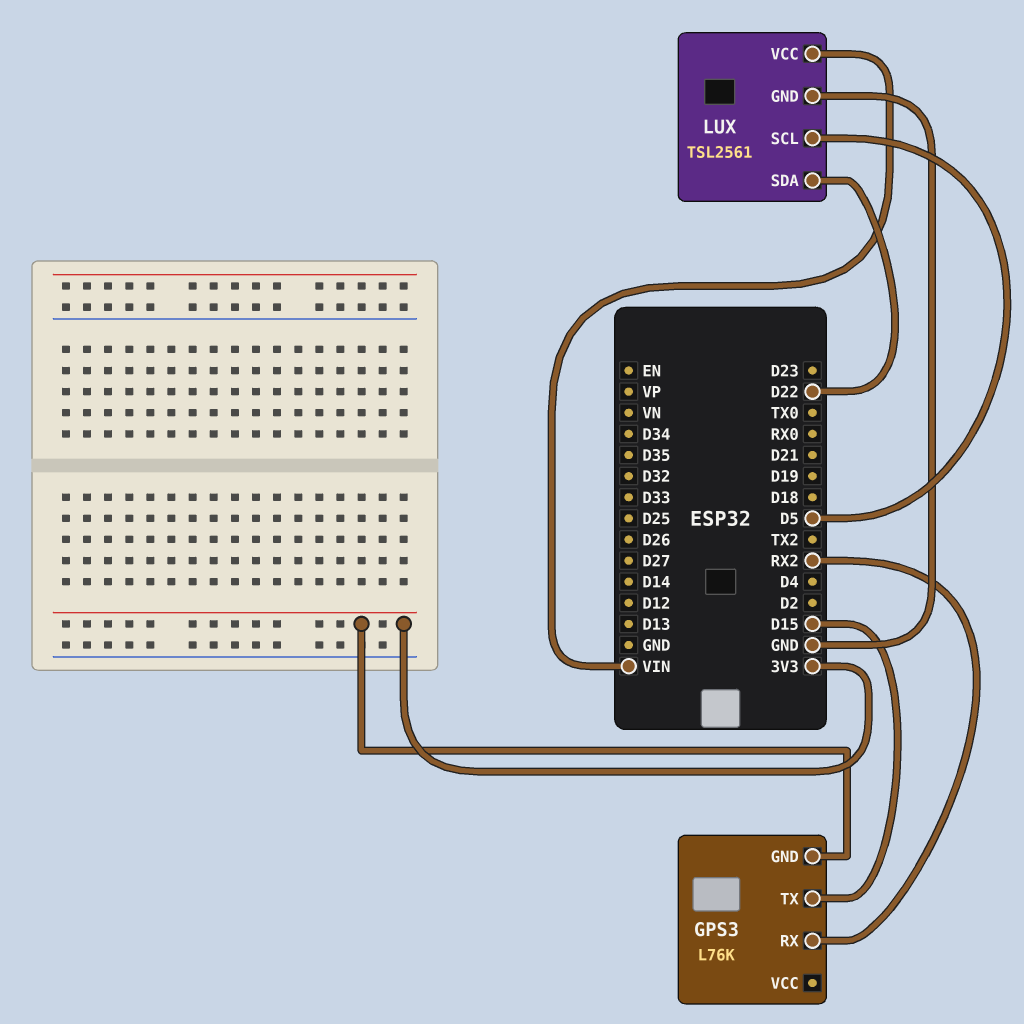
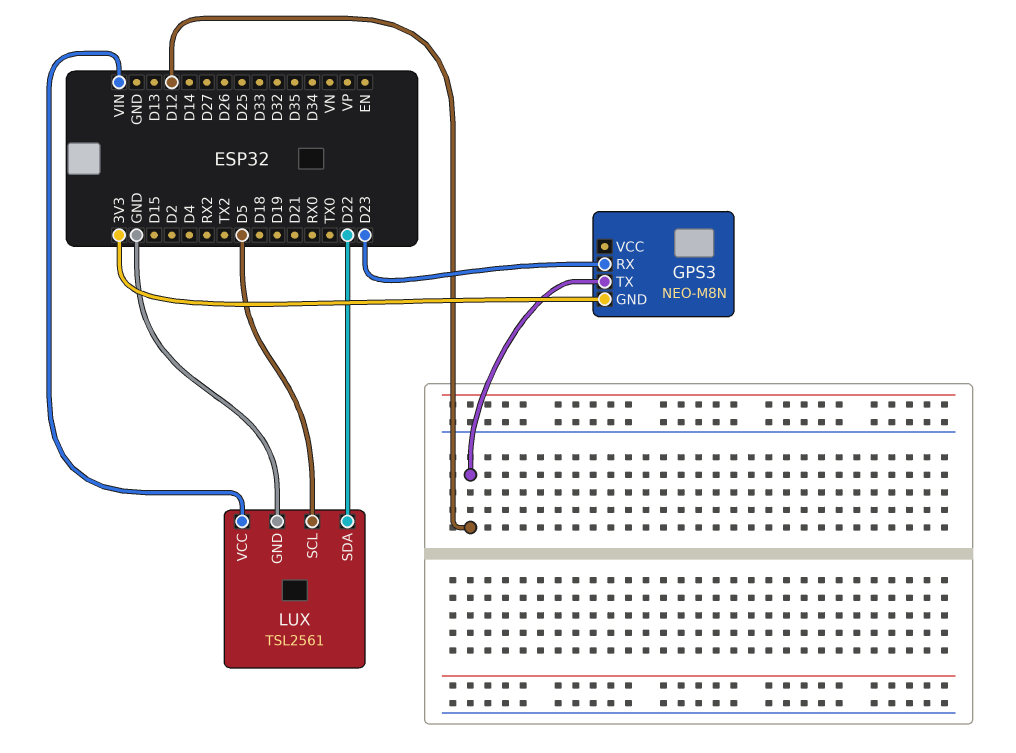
GPS3: L76K -> NEO-M8N
GPS3 pin RX: RX2 -> D23
GPS3 pin TX: D15 -> D12

